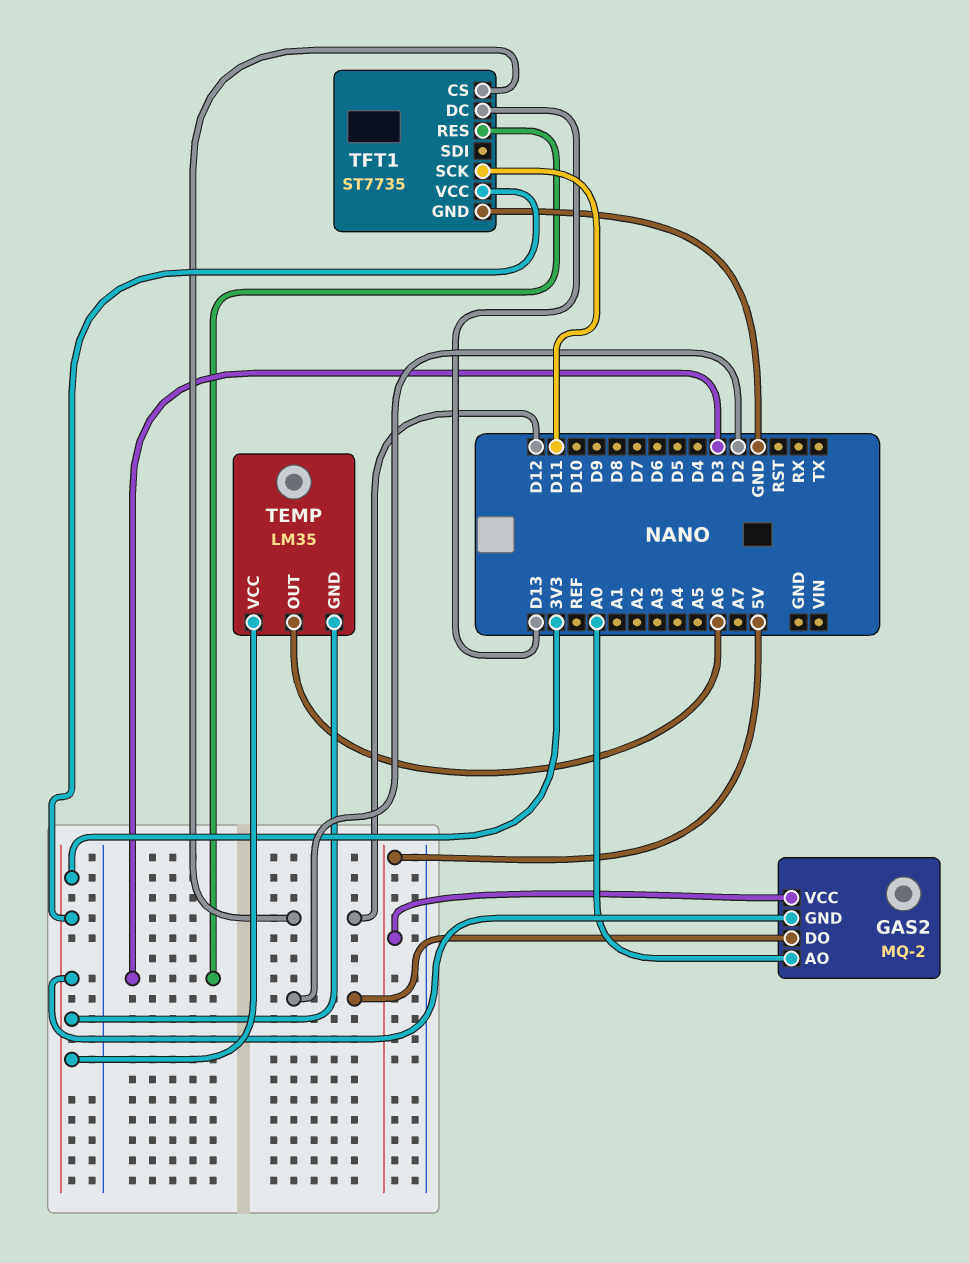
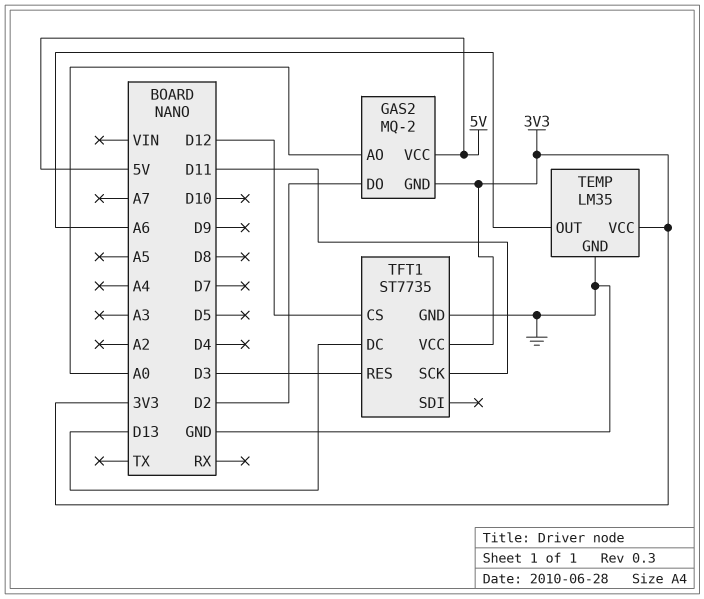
TEMP pin GND: 3V3 -> GND

